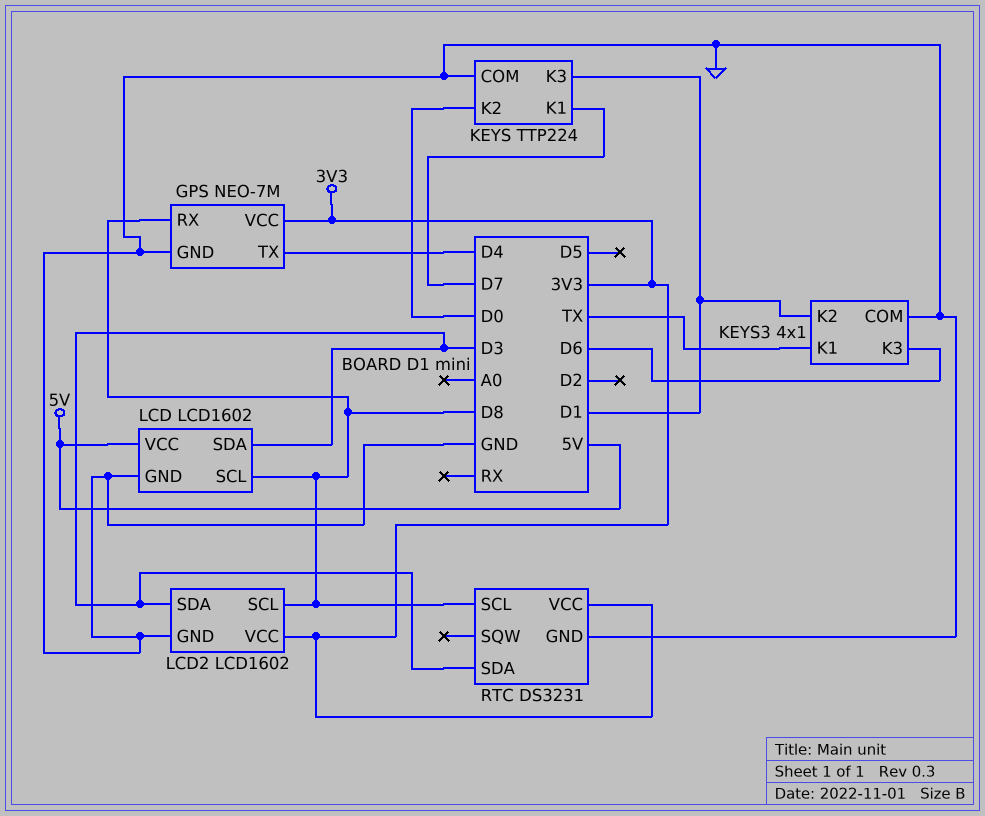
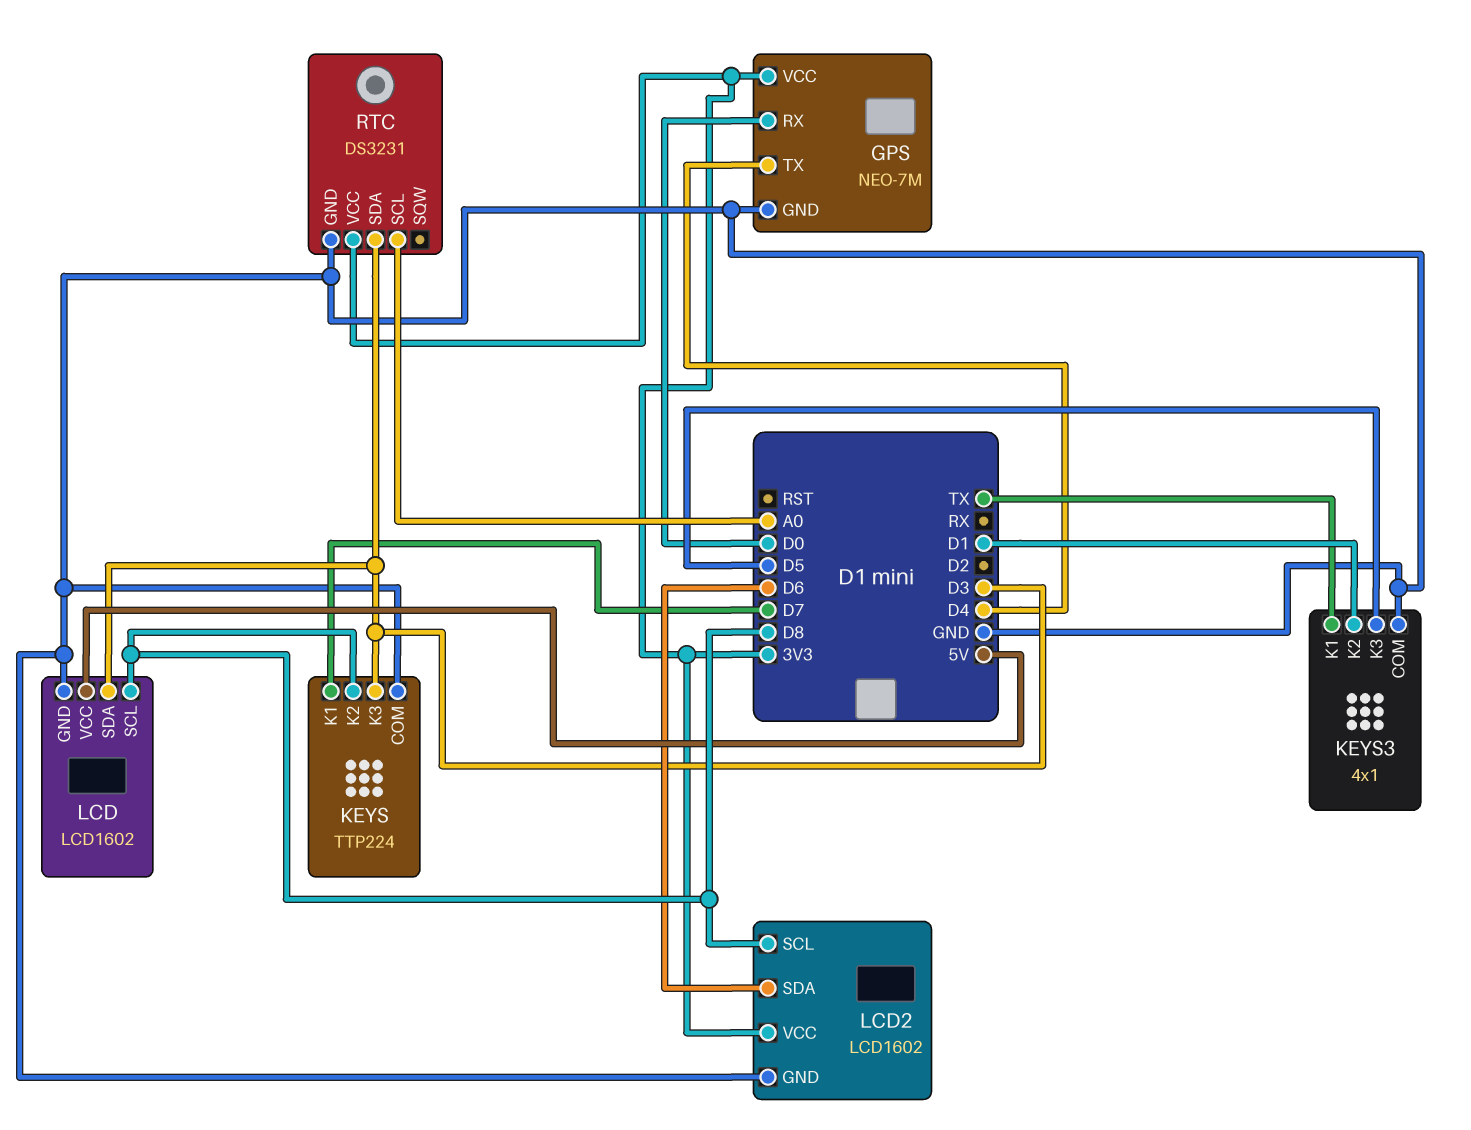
GPS pin RX: D8 -> D0
KEYS pin K2: D0 -> D8
KEYS pin K3: D1 -> D3
KEYS3 pin K3: D6 -> D5
LCD2 pin SDA: D3 -> D6
RTC pin SCL: D8 -> A0

